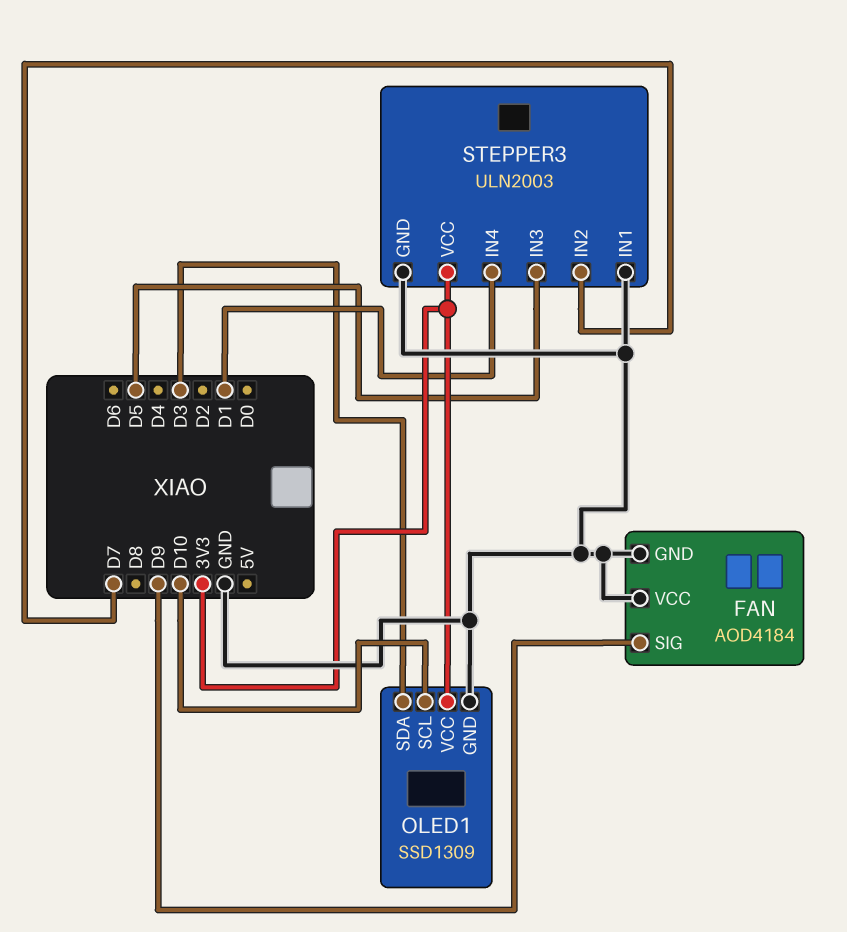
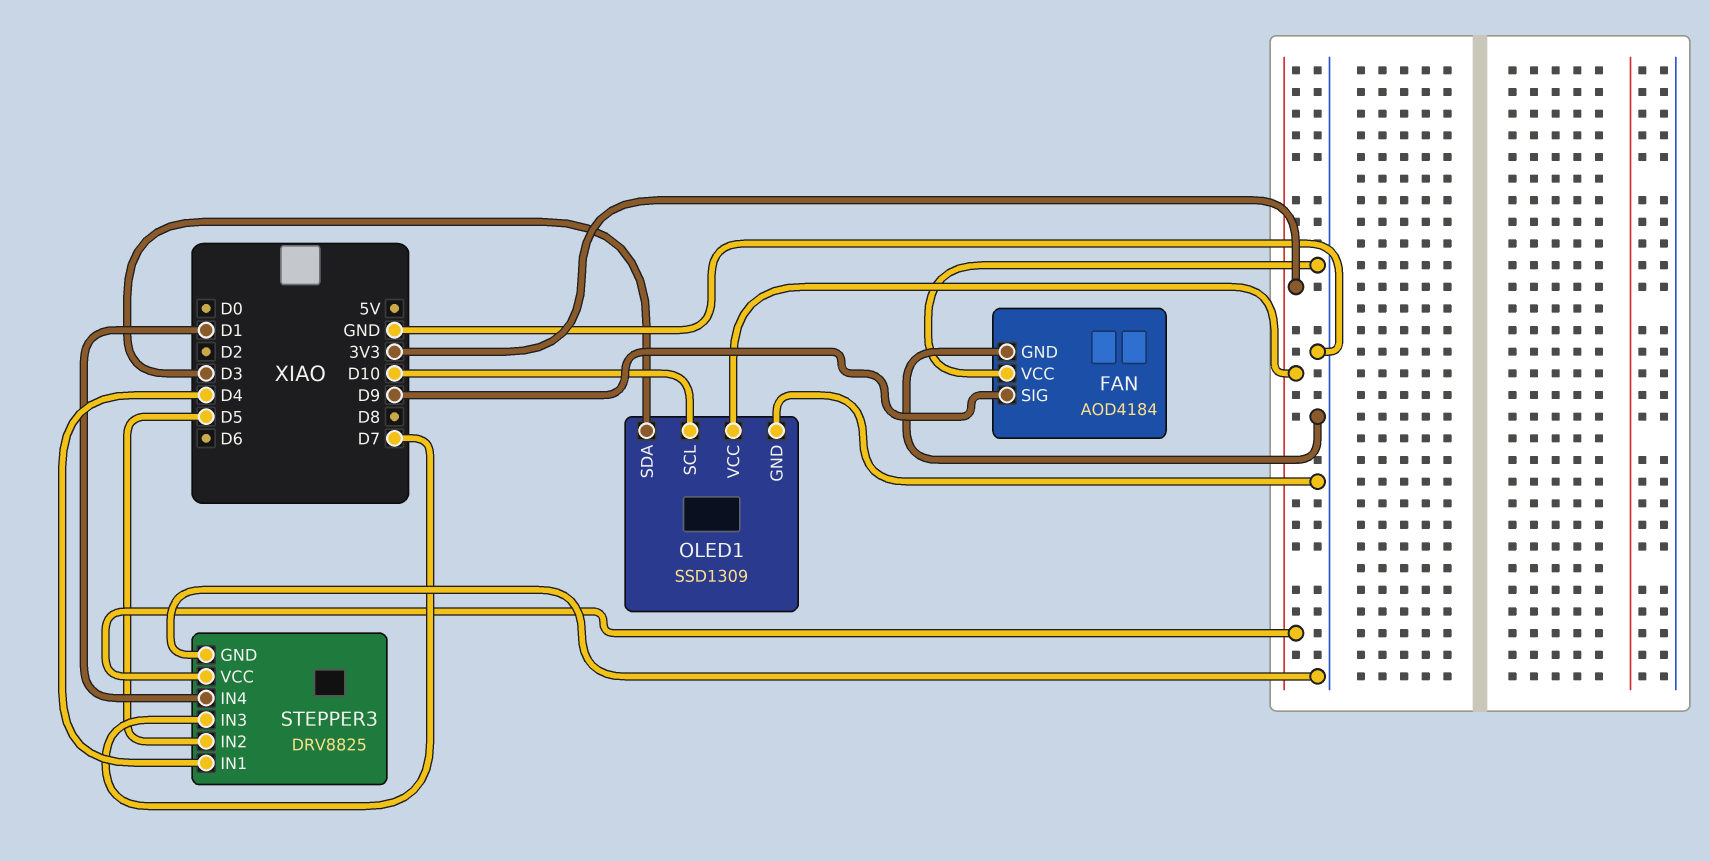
STEPPER3: ULN2003 -> DRV8825
STEPPER3 pin IN1: GND -> D4
STEPPER3 pin IN2: D7 -> D5
STEPPER3 pin IN3: D5 -> D7

